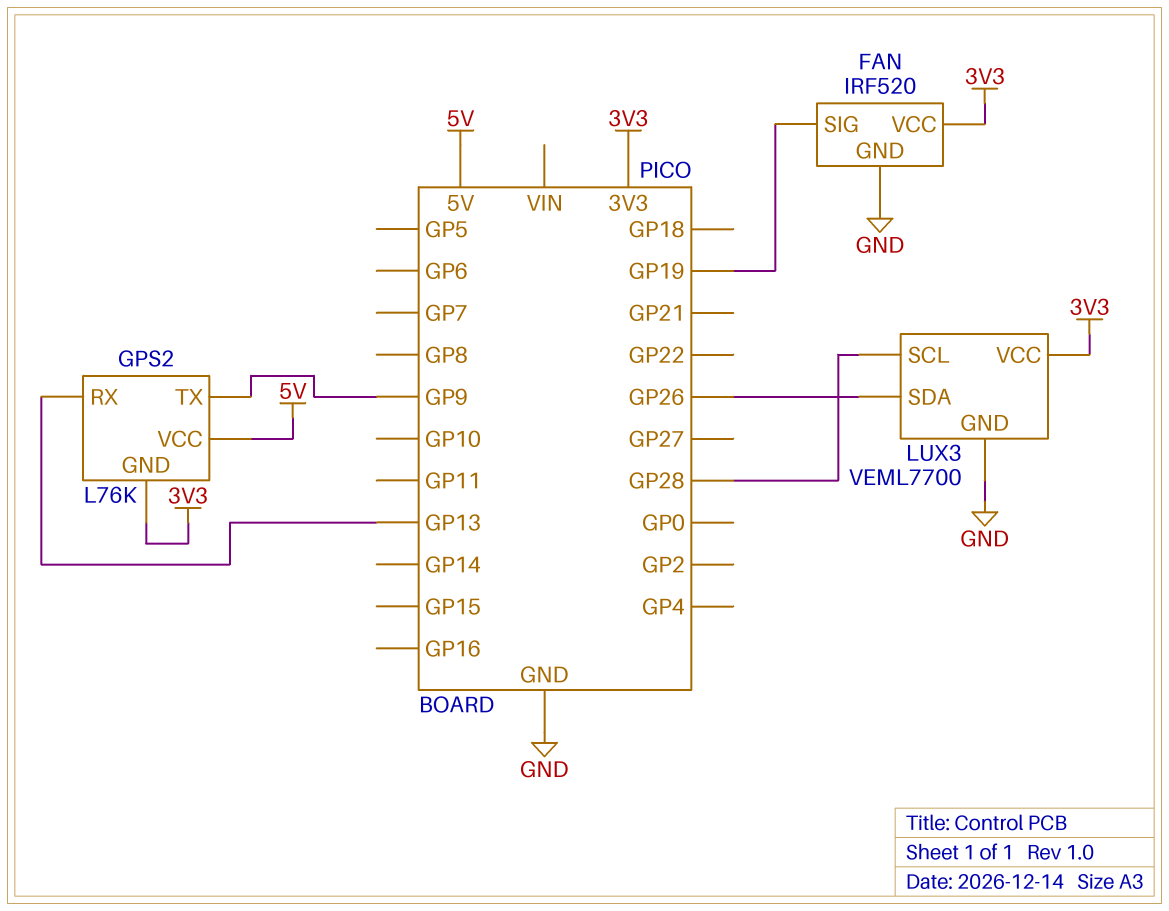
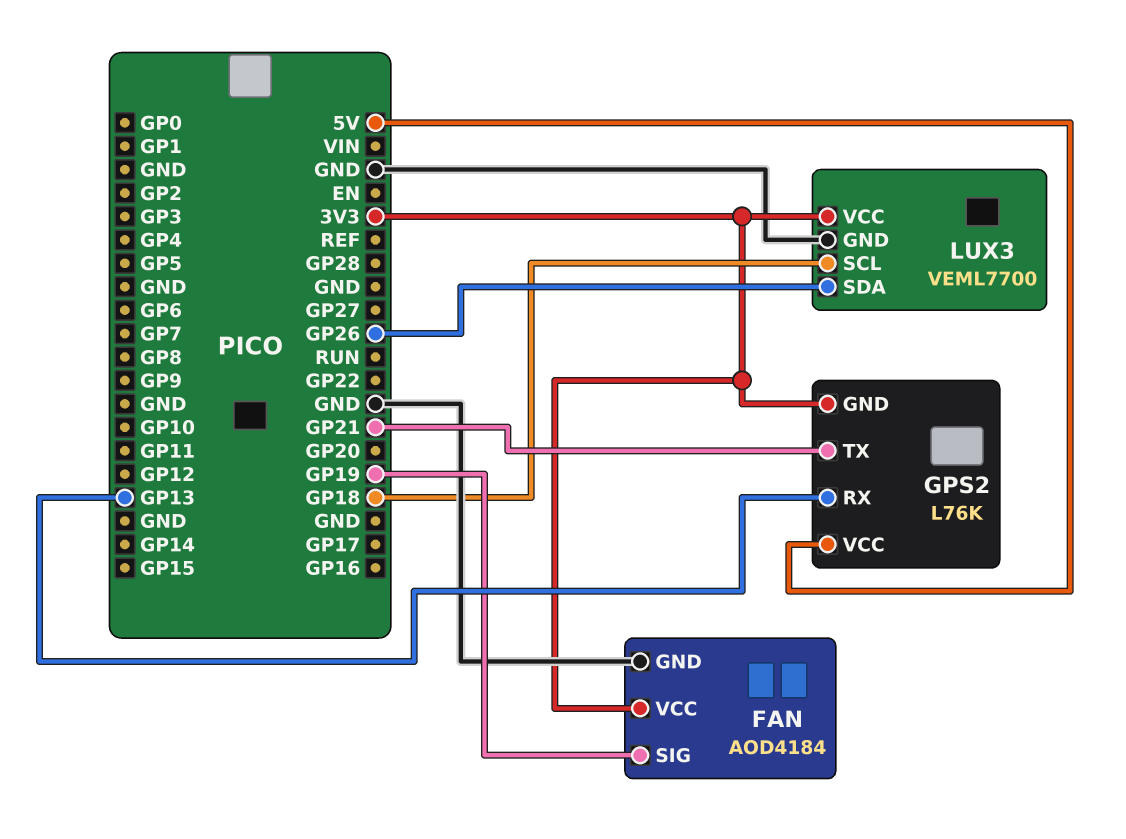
FAN: IRF520 -> AOD4184
GPS2 pin TX: GP9 -> GP21
LUX3 pin SCL: GP28 -> GP18

